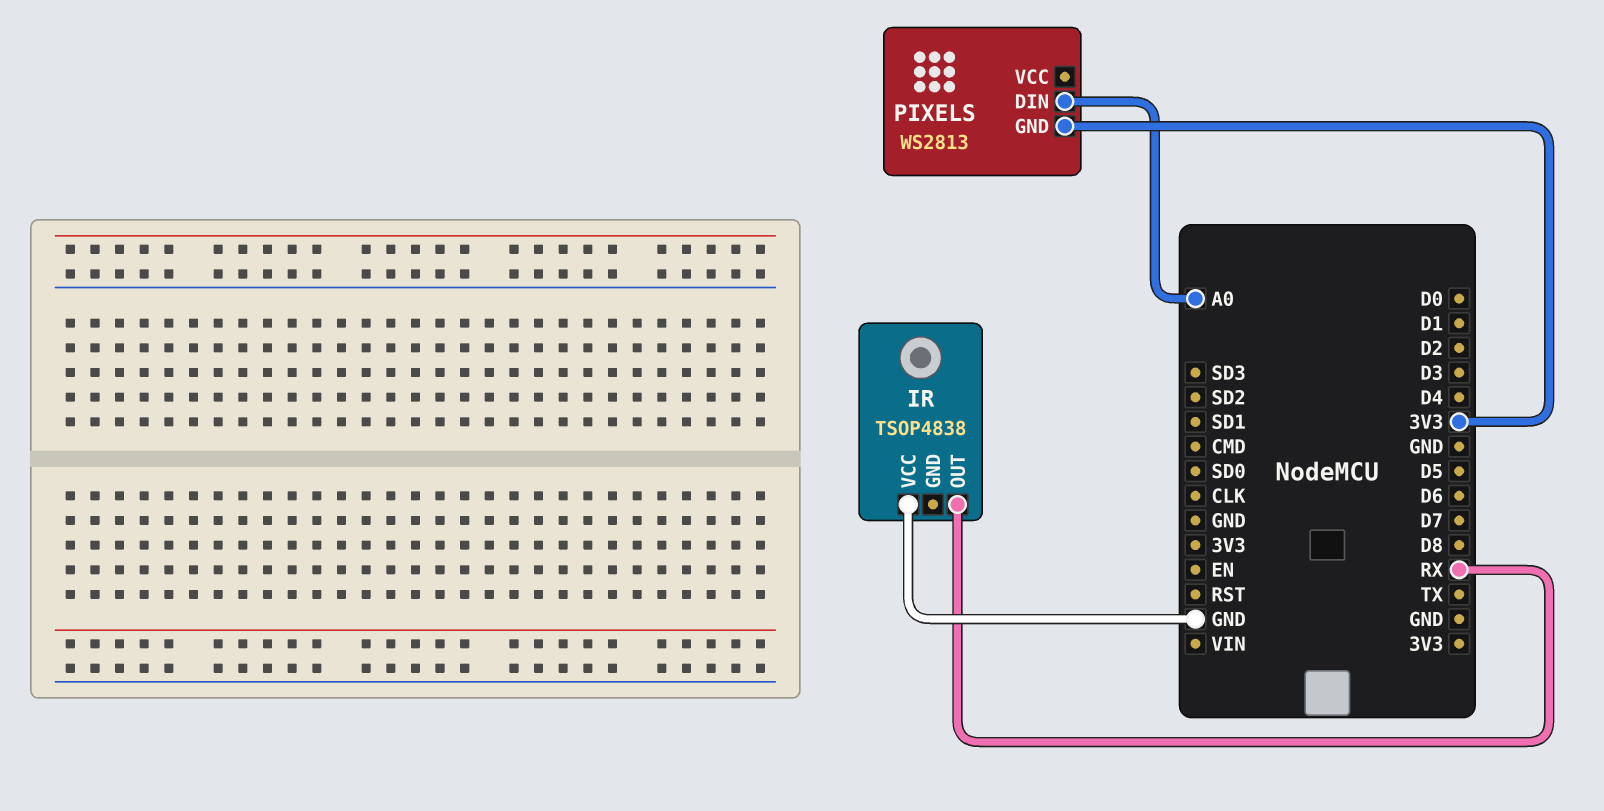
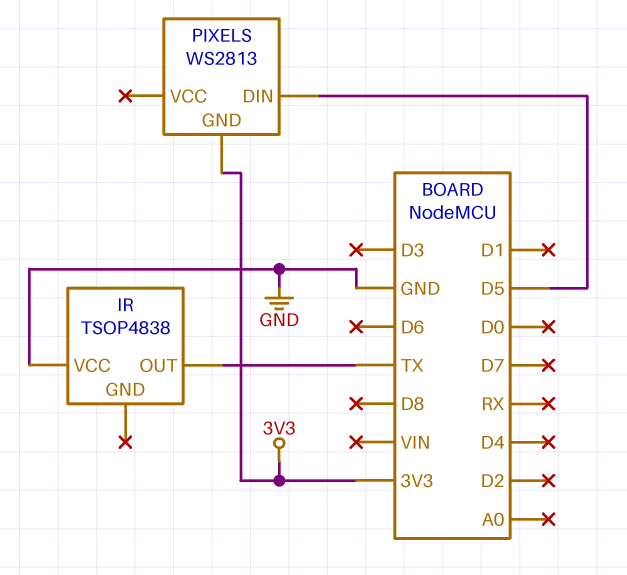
IR pin OUT: RX -> TX
PIXELS pin DIN: A0 -> D5

